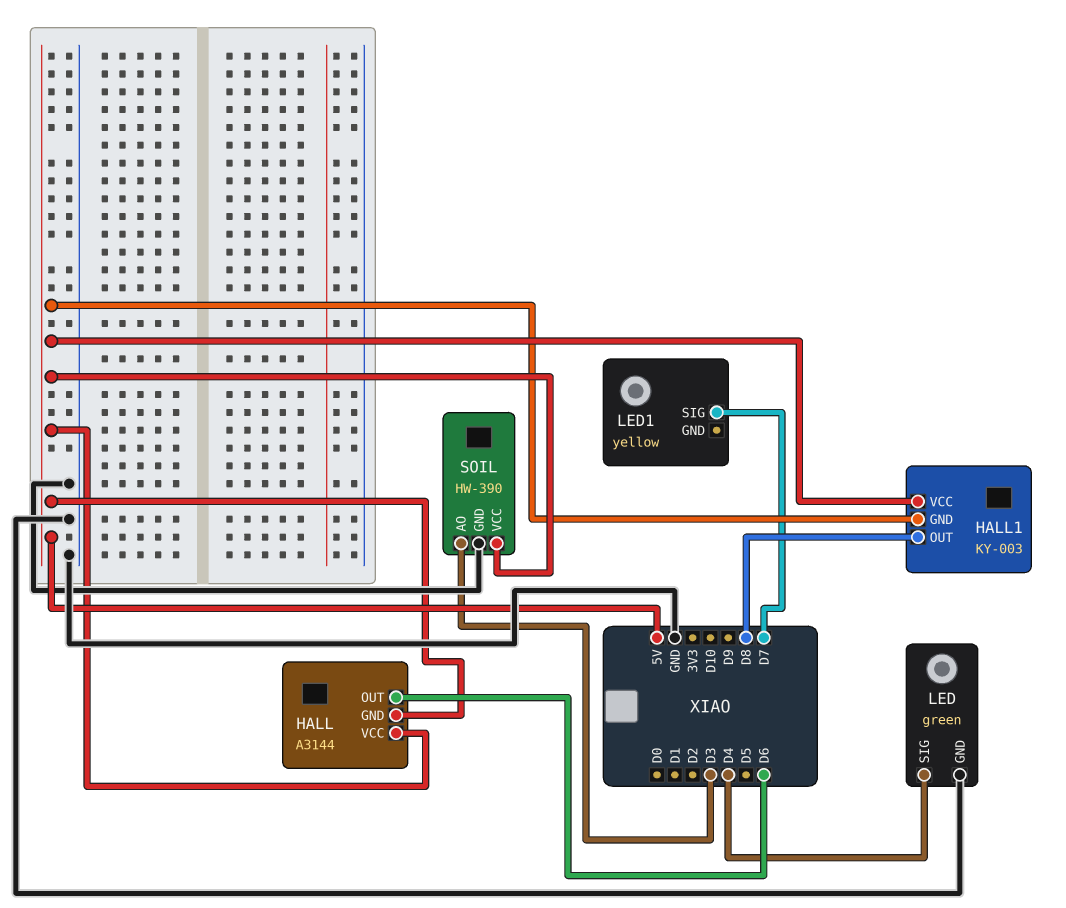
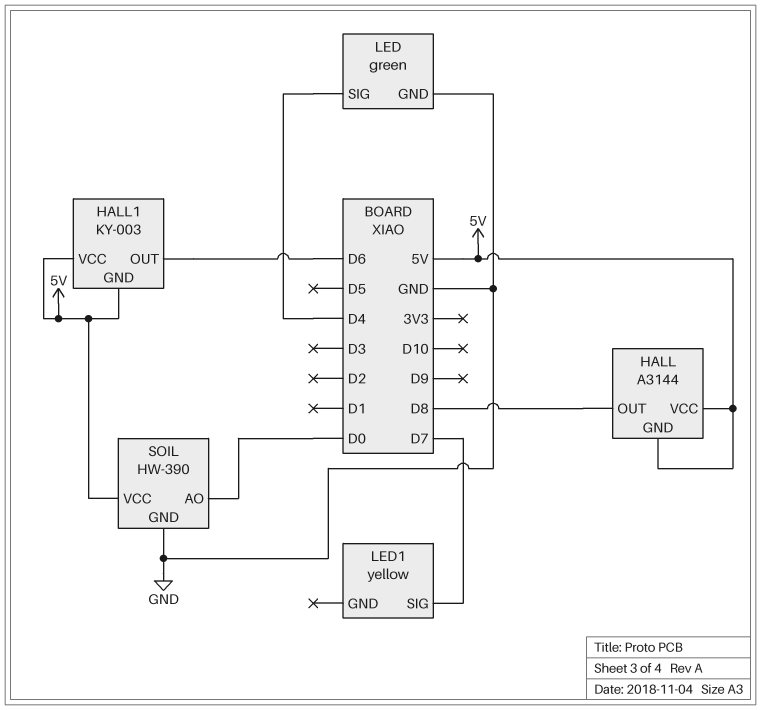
HALL pin OUT: D6 -> D8
HALL1 pin OUT: D8 -> D6
SOIL pin AO: D3 -> D0

